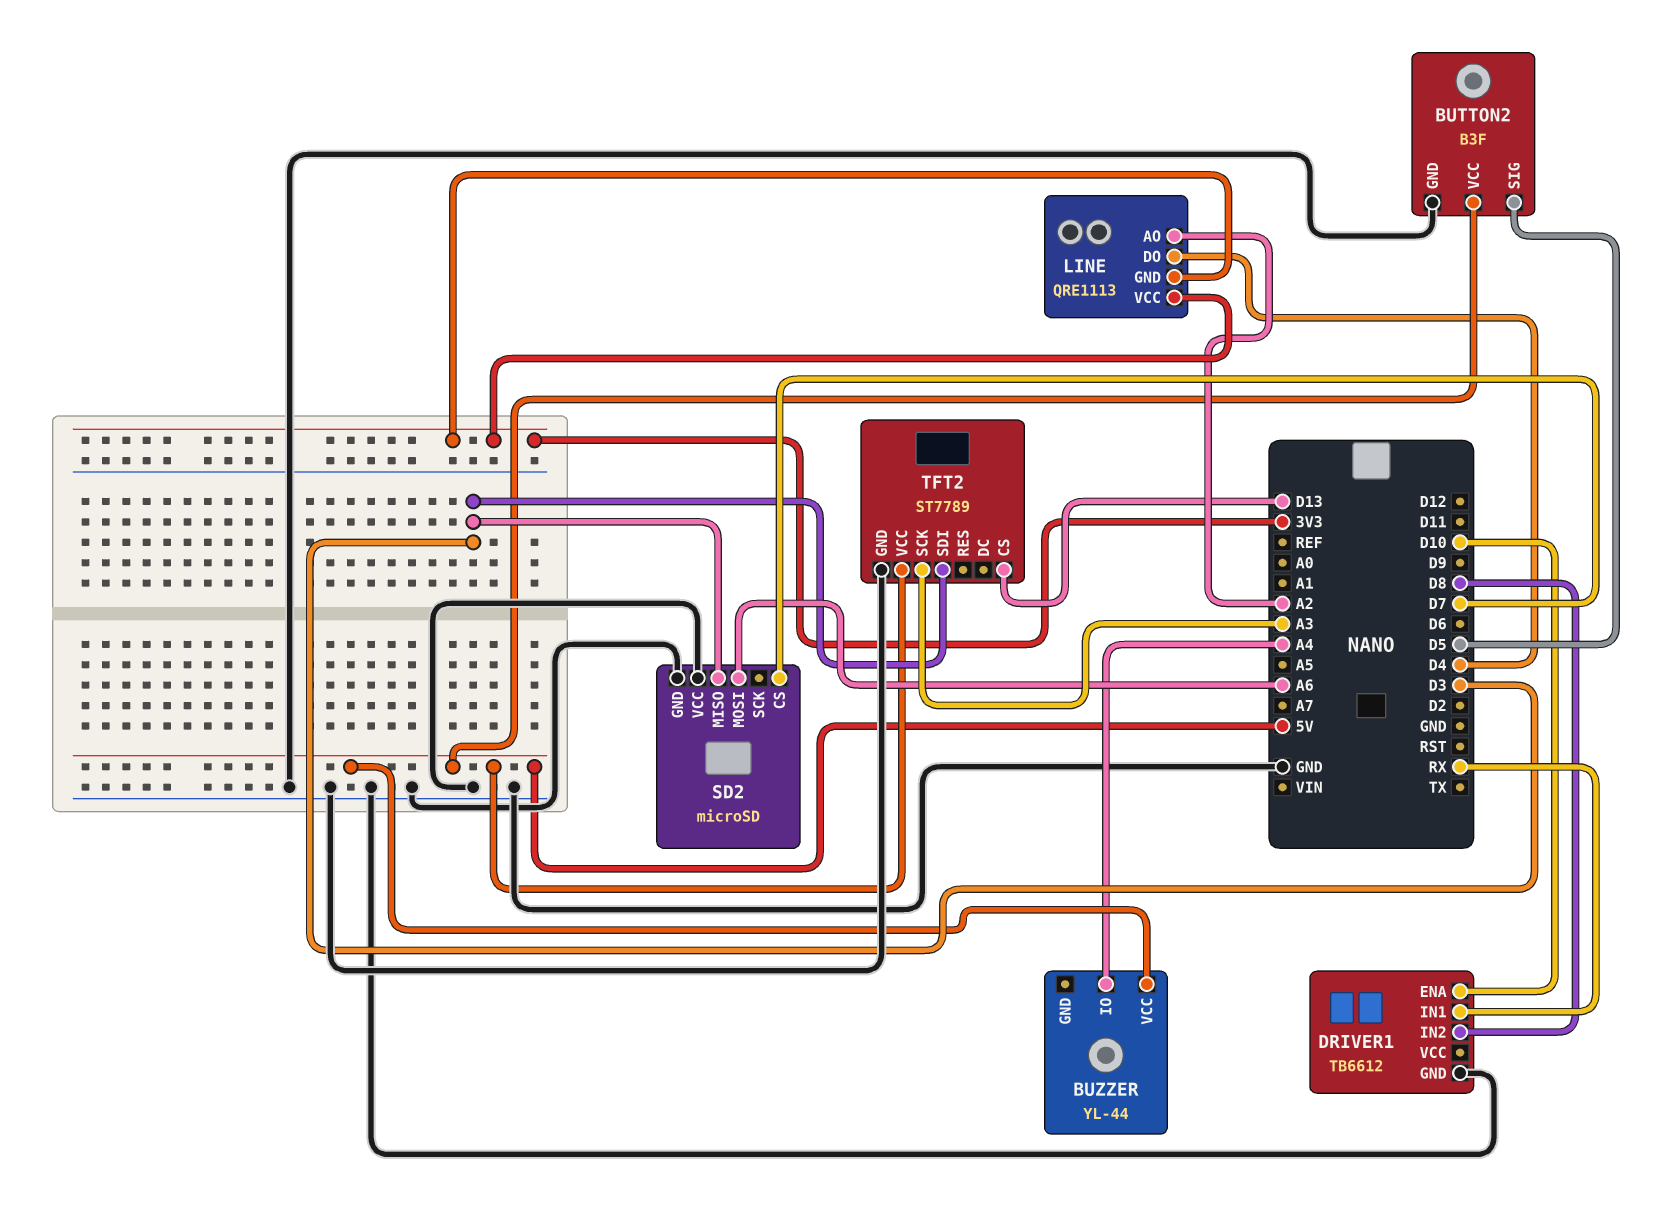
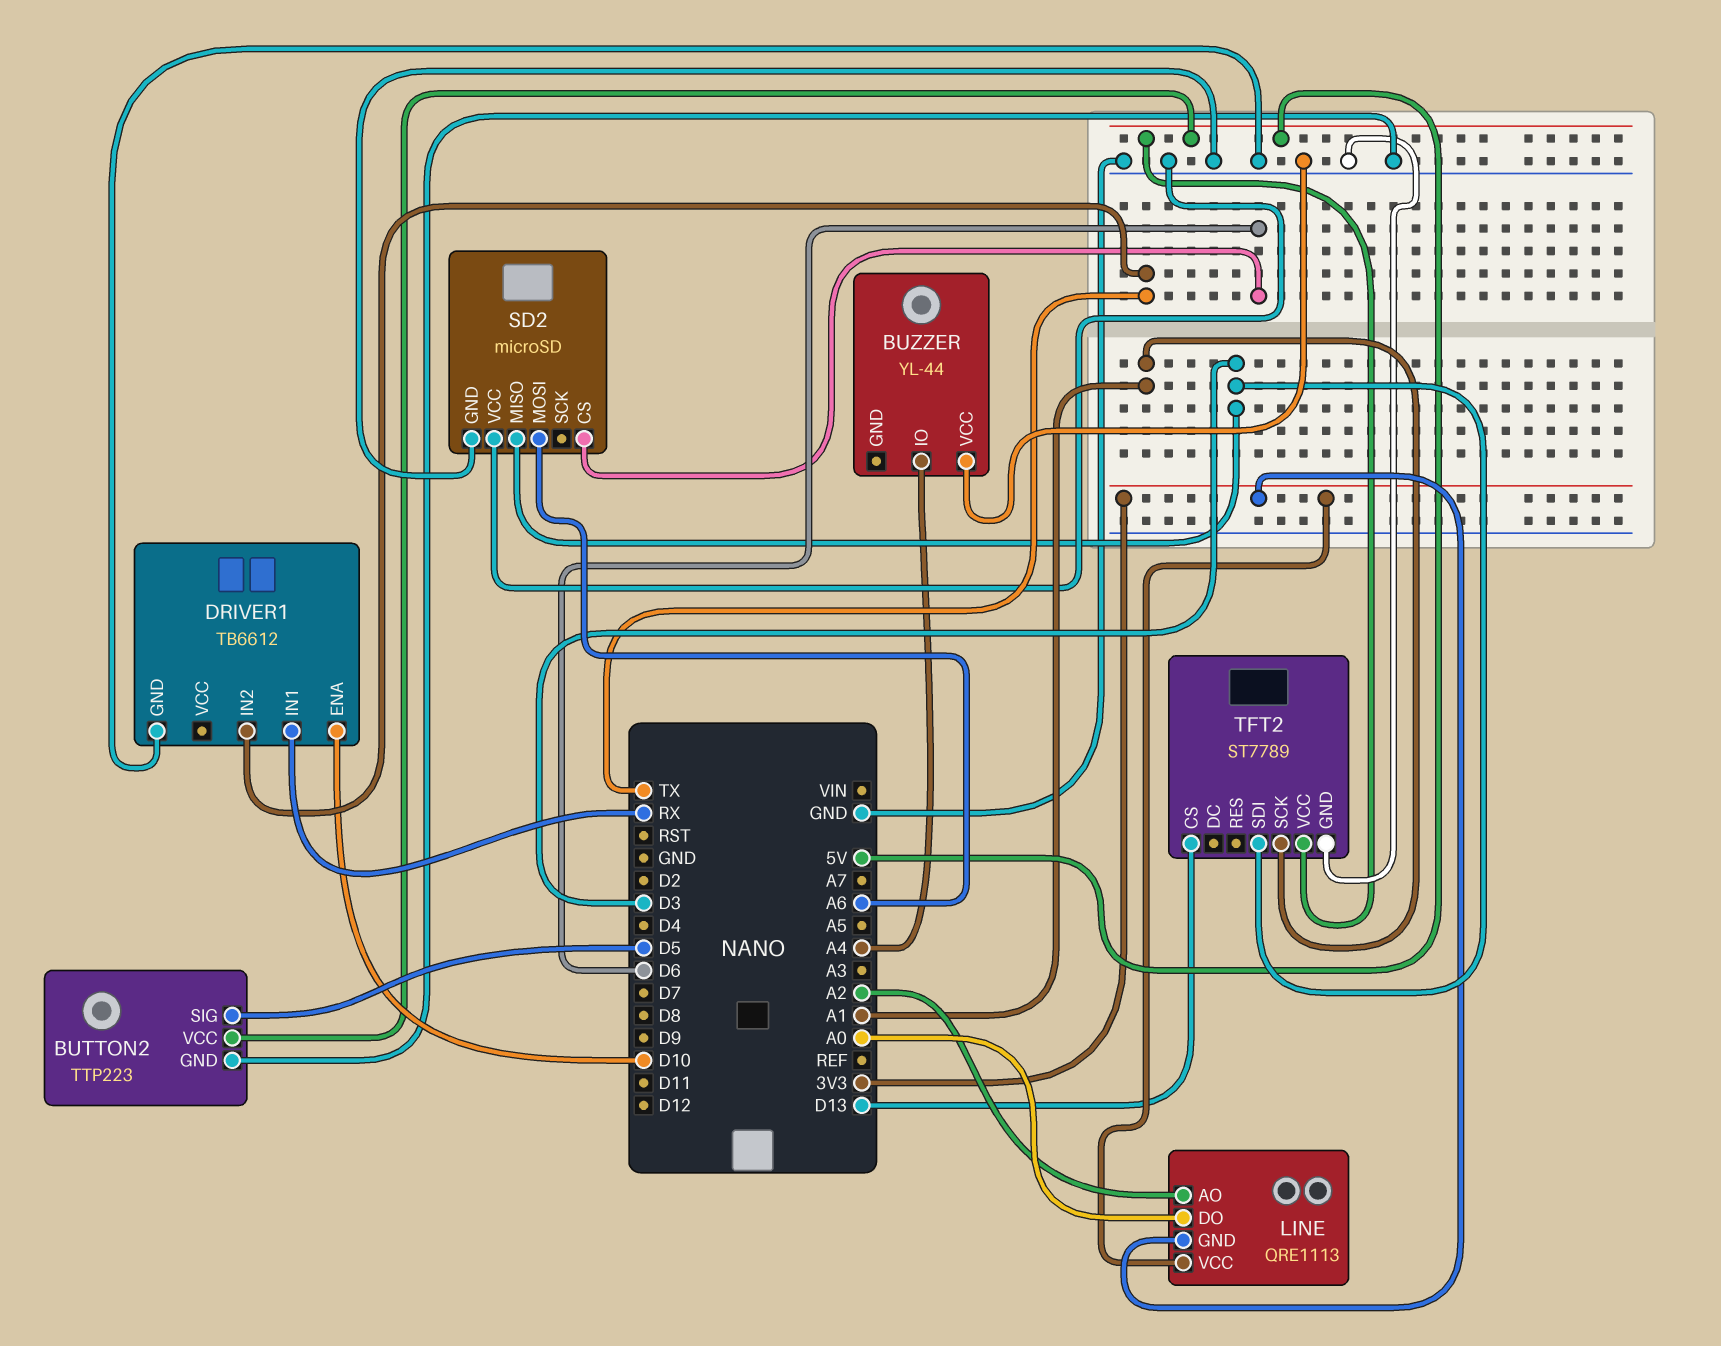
BUTTON2: B3F -> TTP223
BUZZER pin VCC: 5V -> GND
DRIVER1 pin IN2: D8 -> TX
LINE pin DO: D4 -> A0
SD2 pin CS: D7 -> D6
TFT2 pin SCK: A3 -> A1

